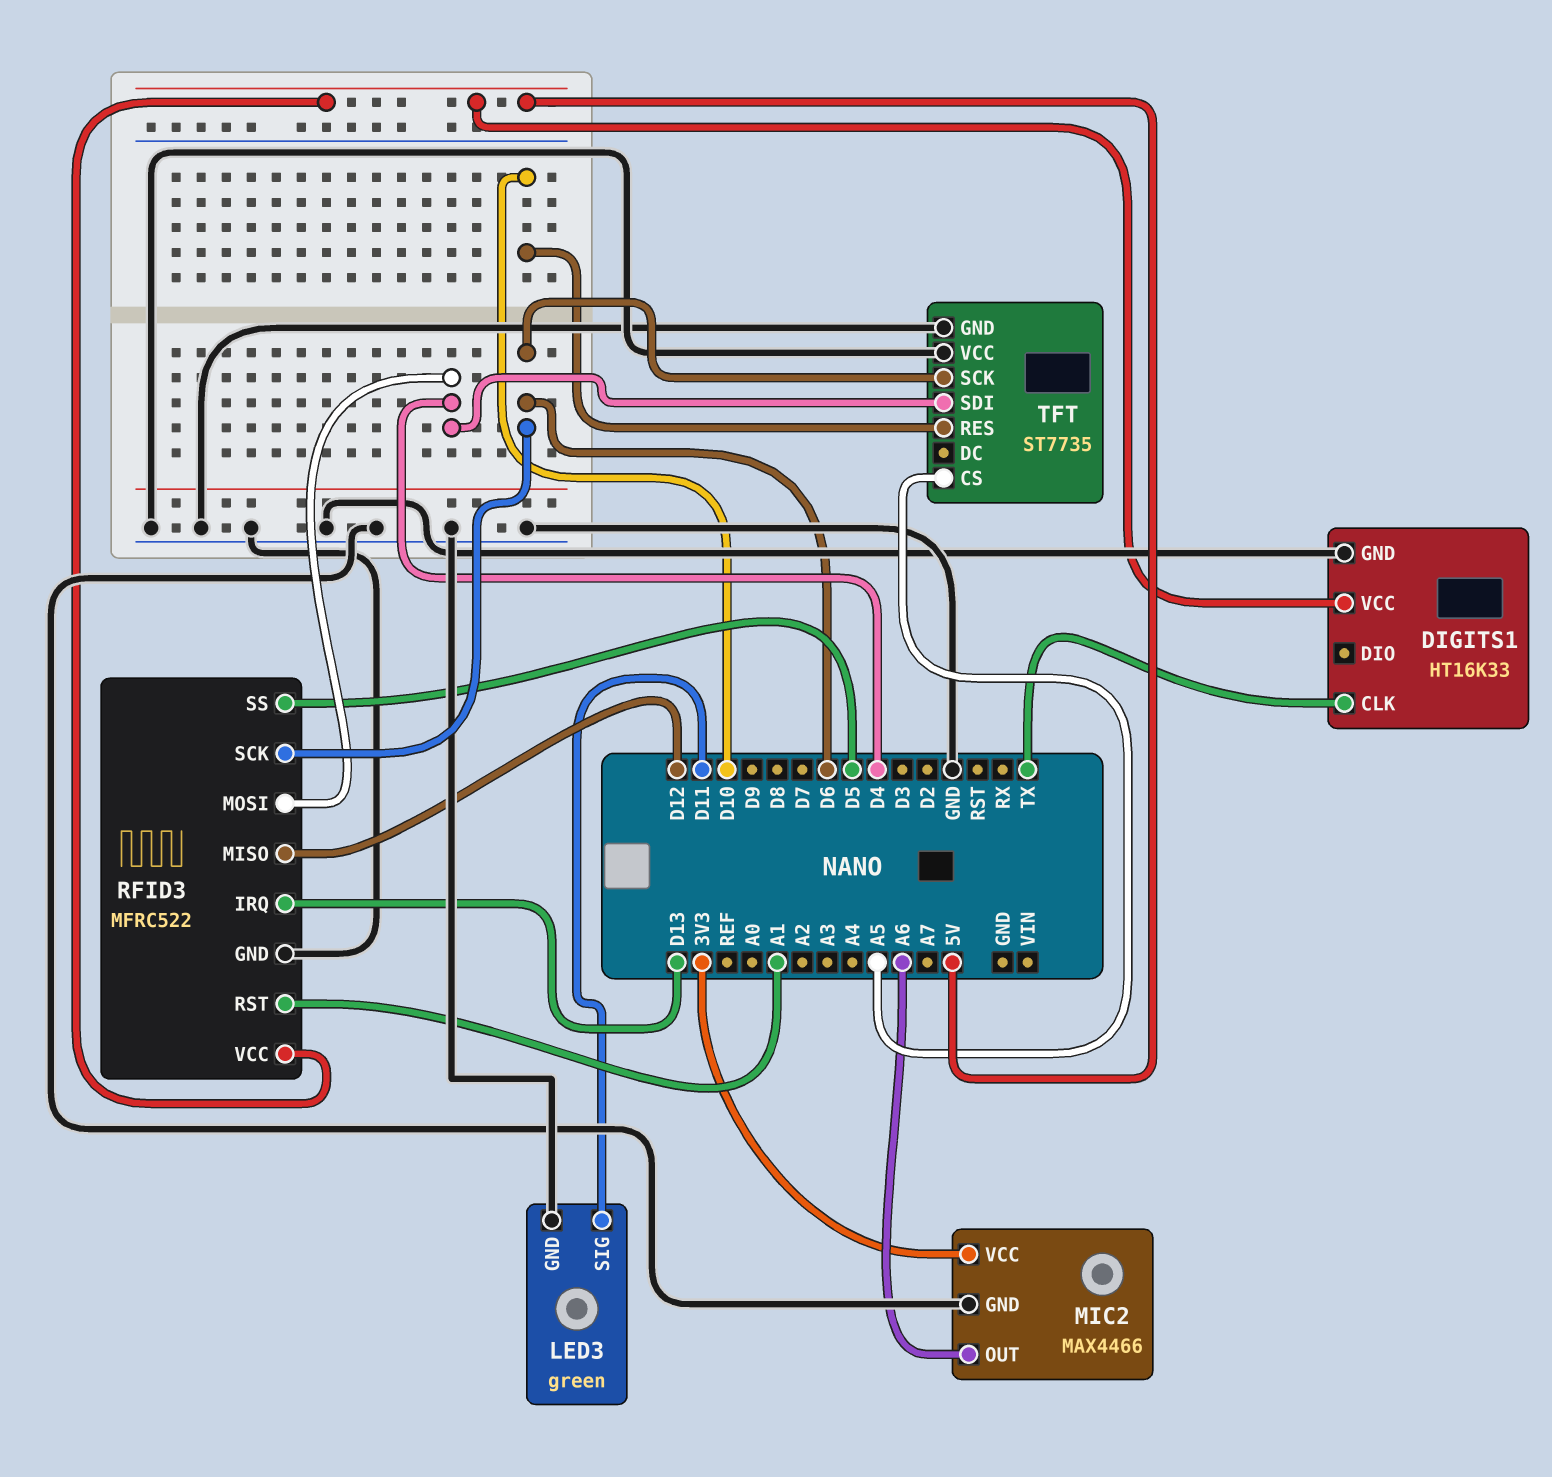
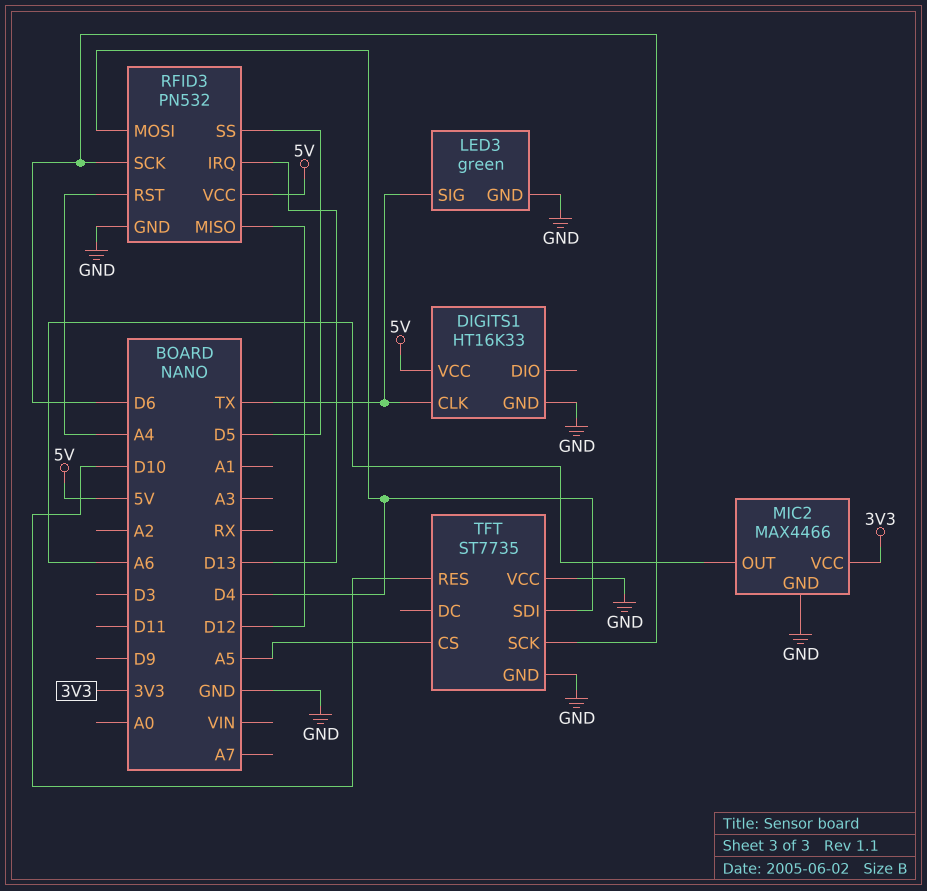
LED3 pin SIG: D11 -> TX
RFID3: MFRC522 -> PN532
RFID3 pin RST: A1 -> A4

